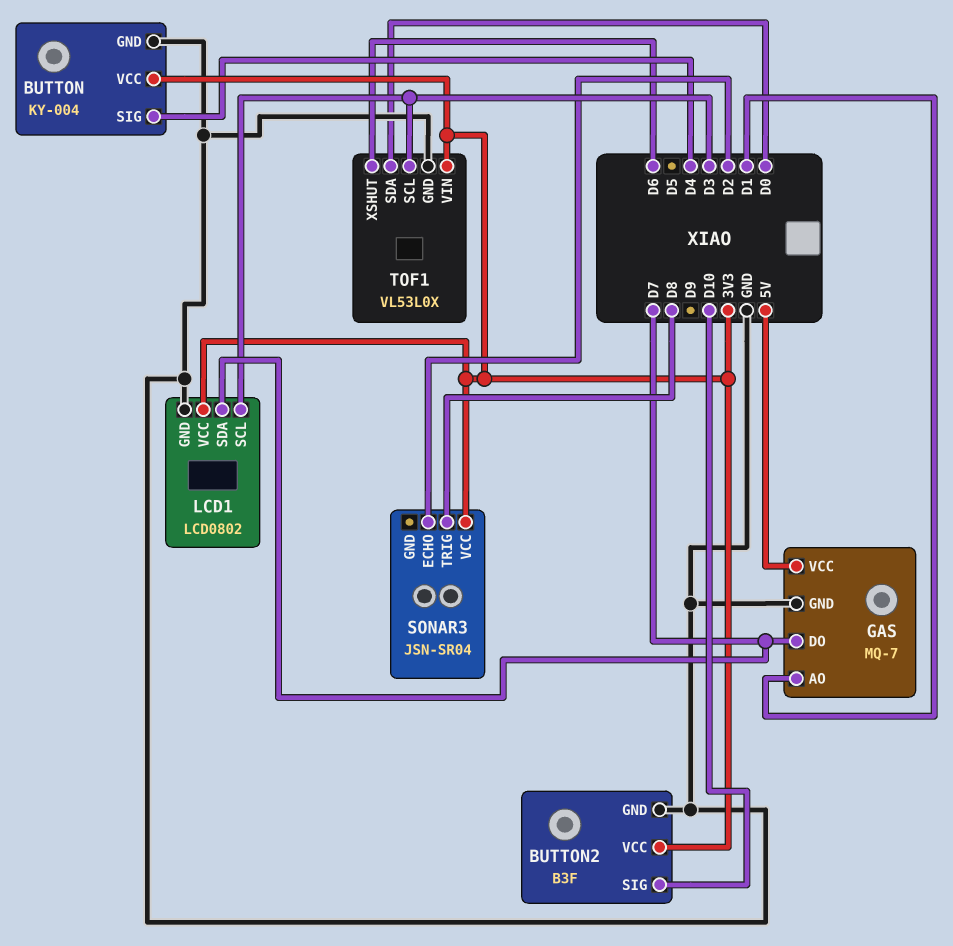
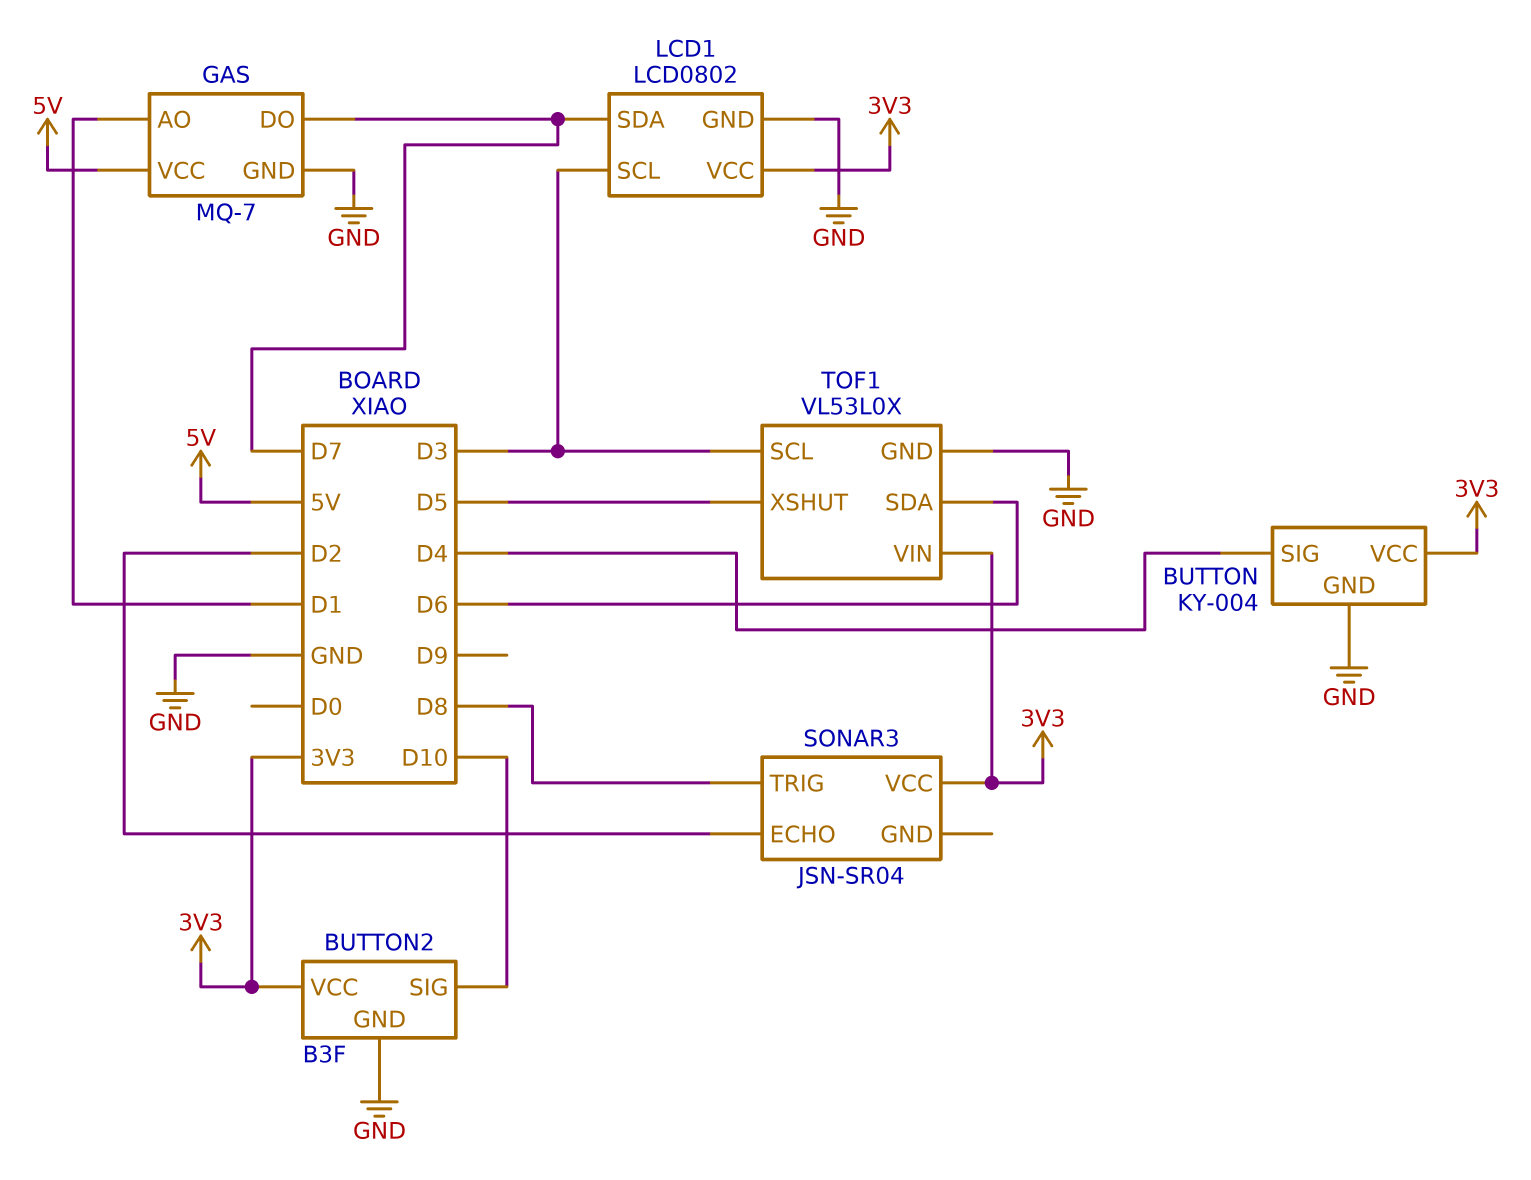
TOF1 pin SDA: D0 -> D6
TOF1 pin XSHUT: D6 -> D5

